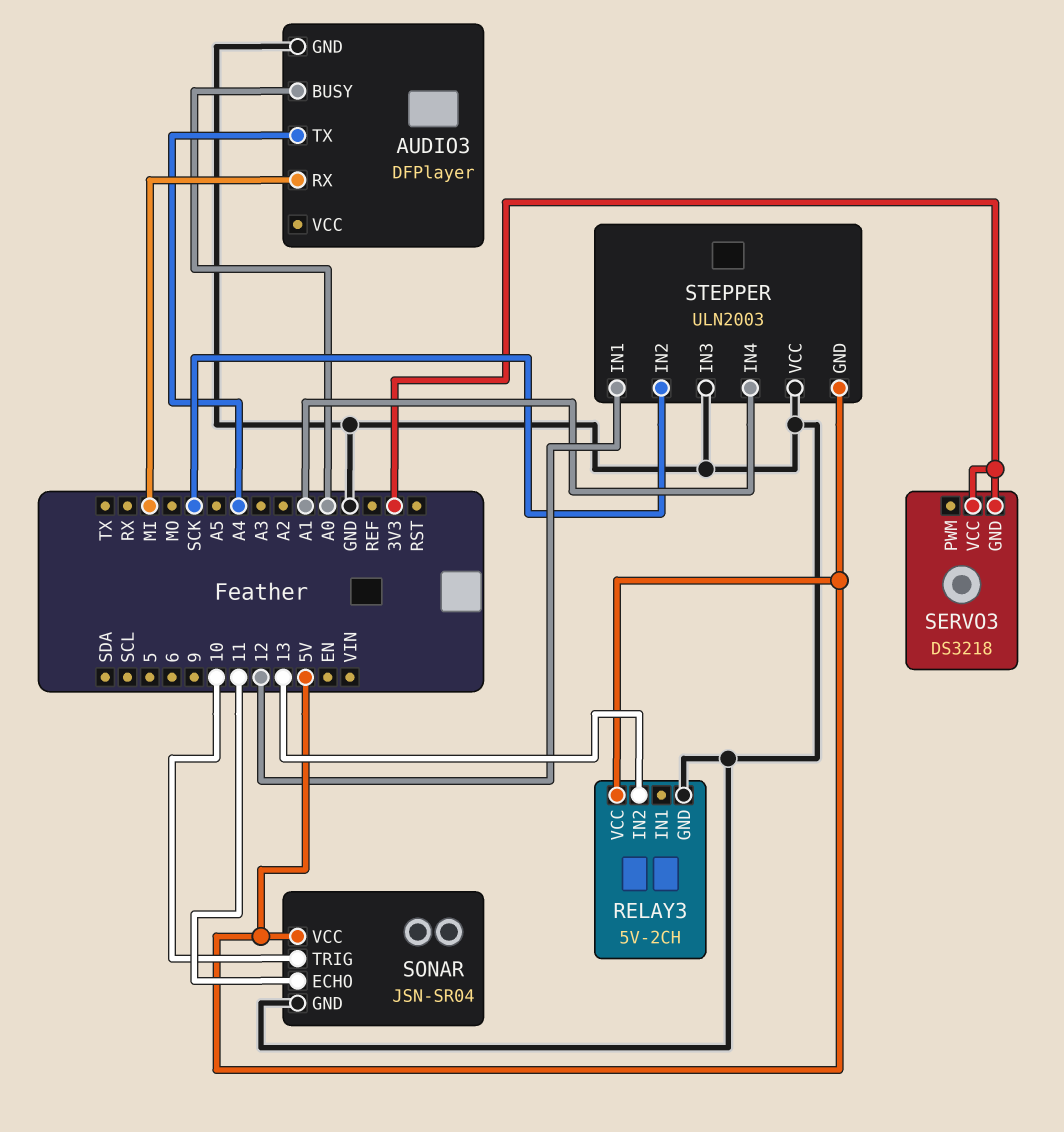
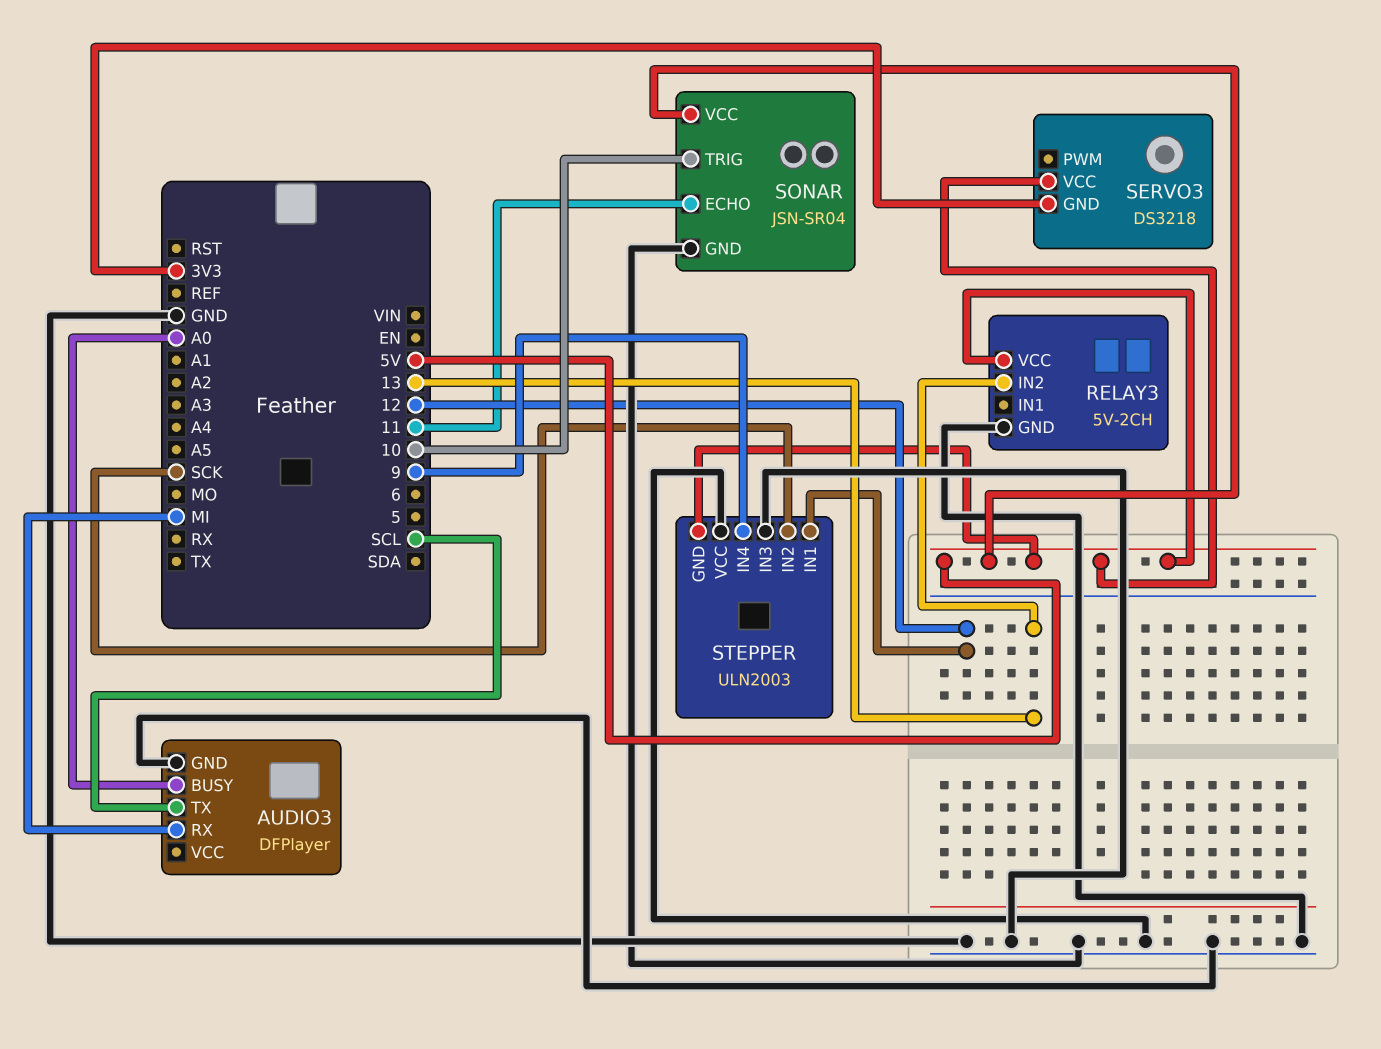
AUDIO3 pin TX: A4 -> SCL
SERVO3 pin VCC: 3V3 -> 5V
STEPPER pin IN4: A1 -> 9

